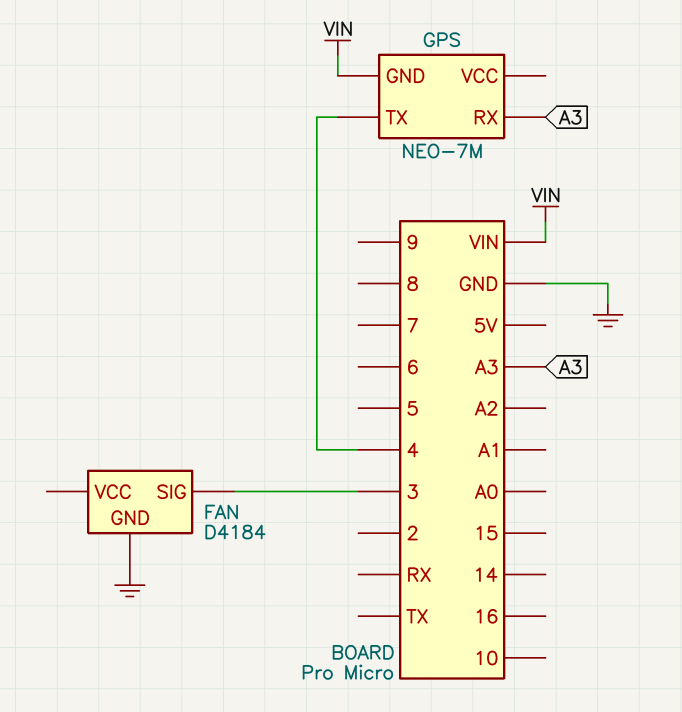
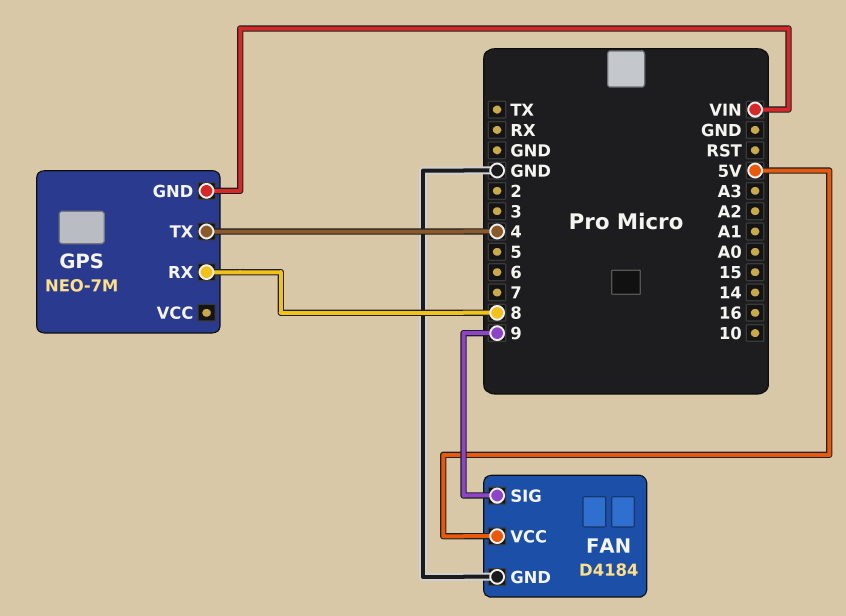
FAN pin SIG: 3 -> 9
FAN pin VCC: none -> 5V
GPS pin RX: A3 -> 8

